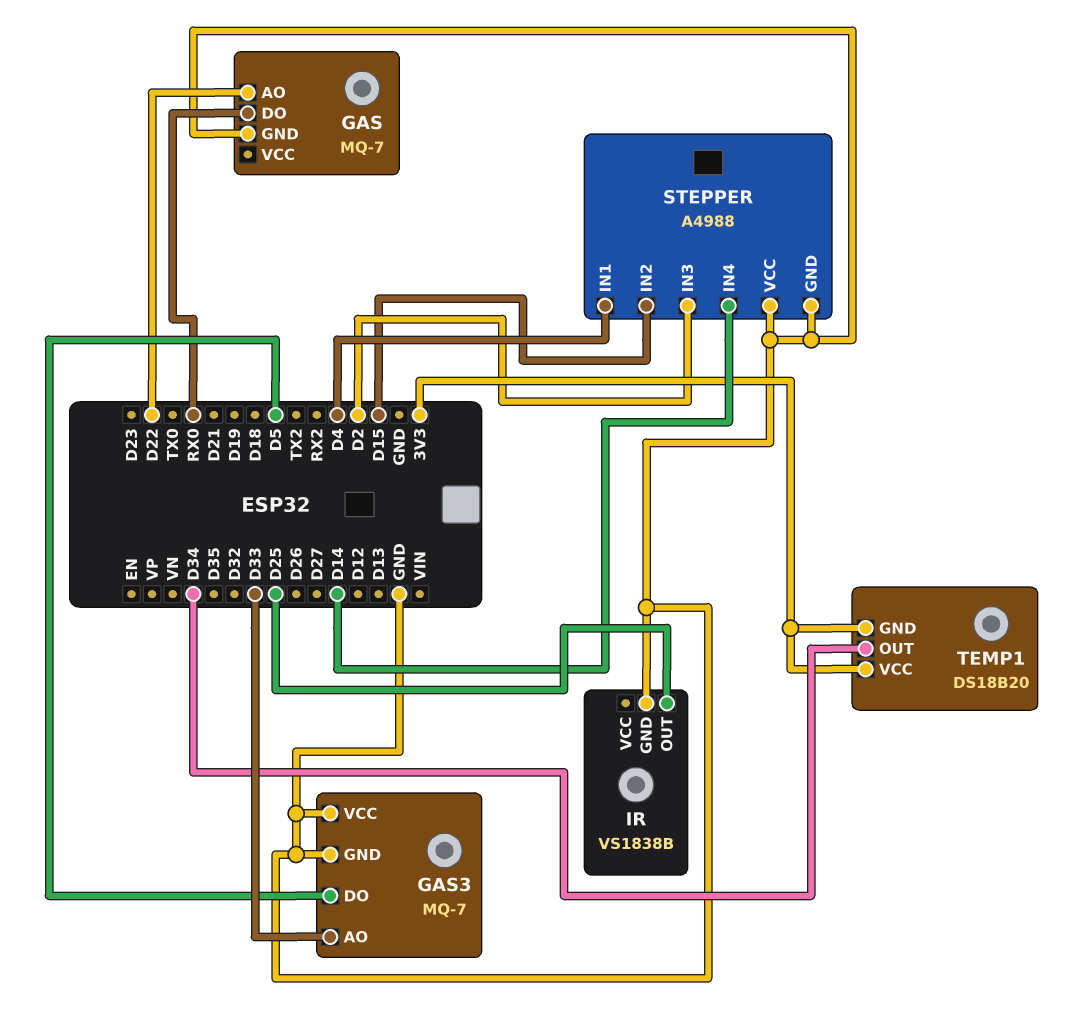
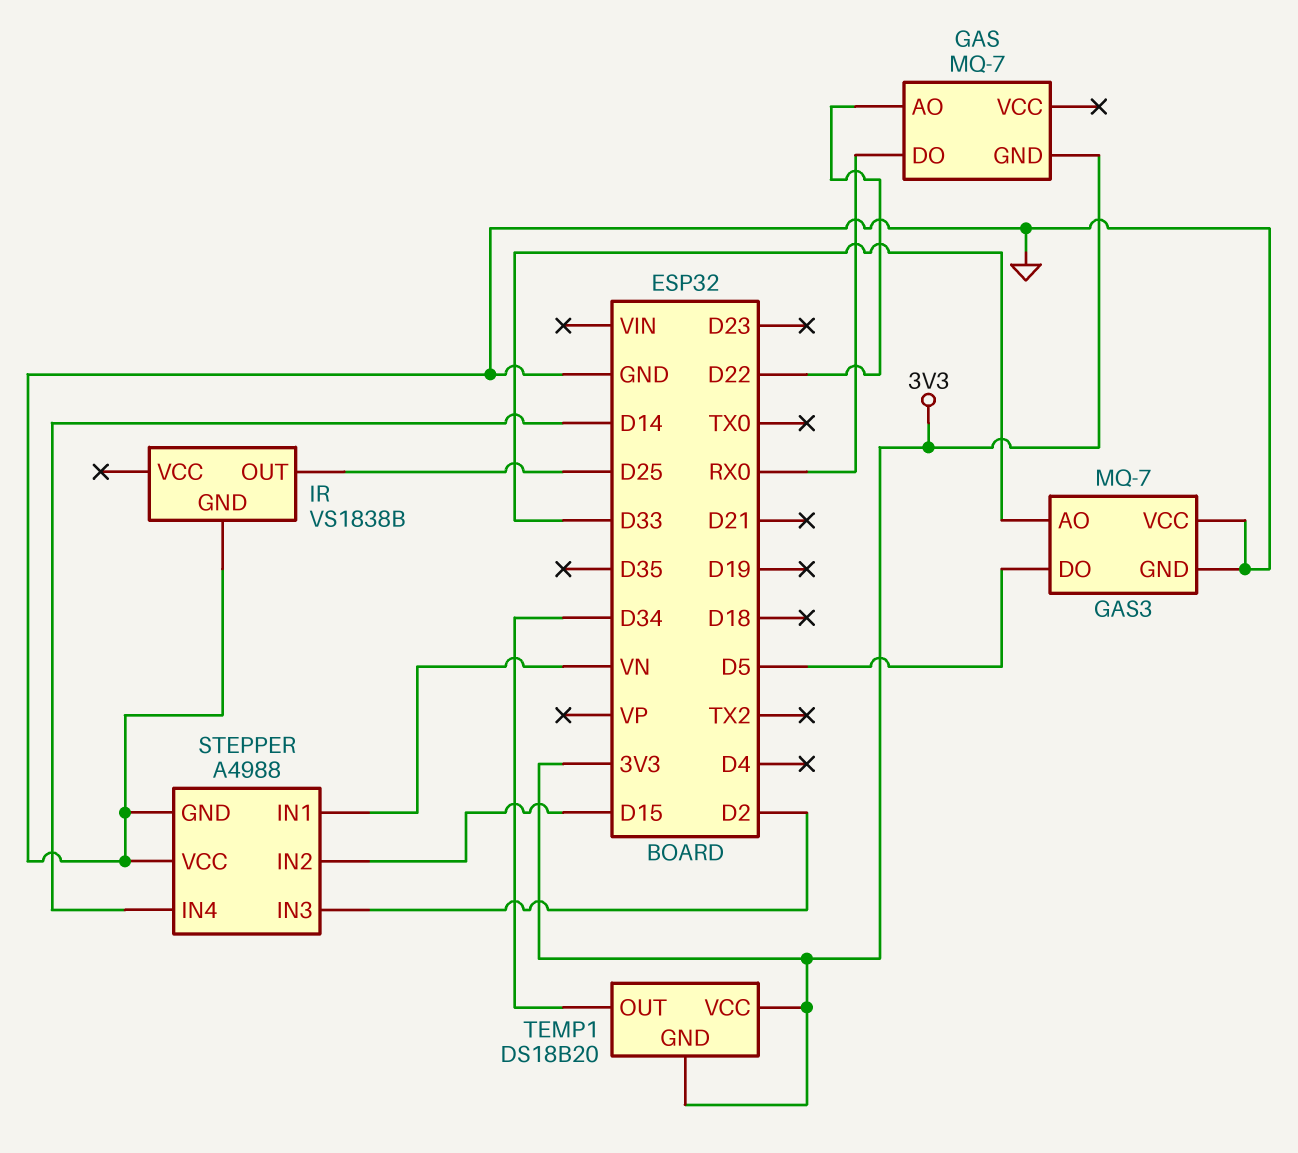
GAS pin GND: GND -> 3V3
STEPPER pin IN1: D4 -> VN

